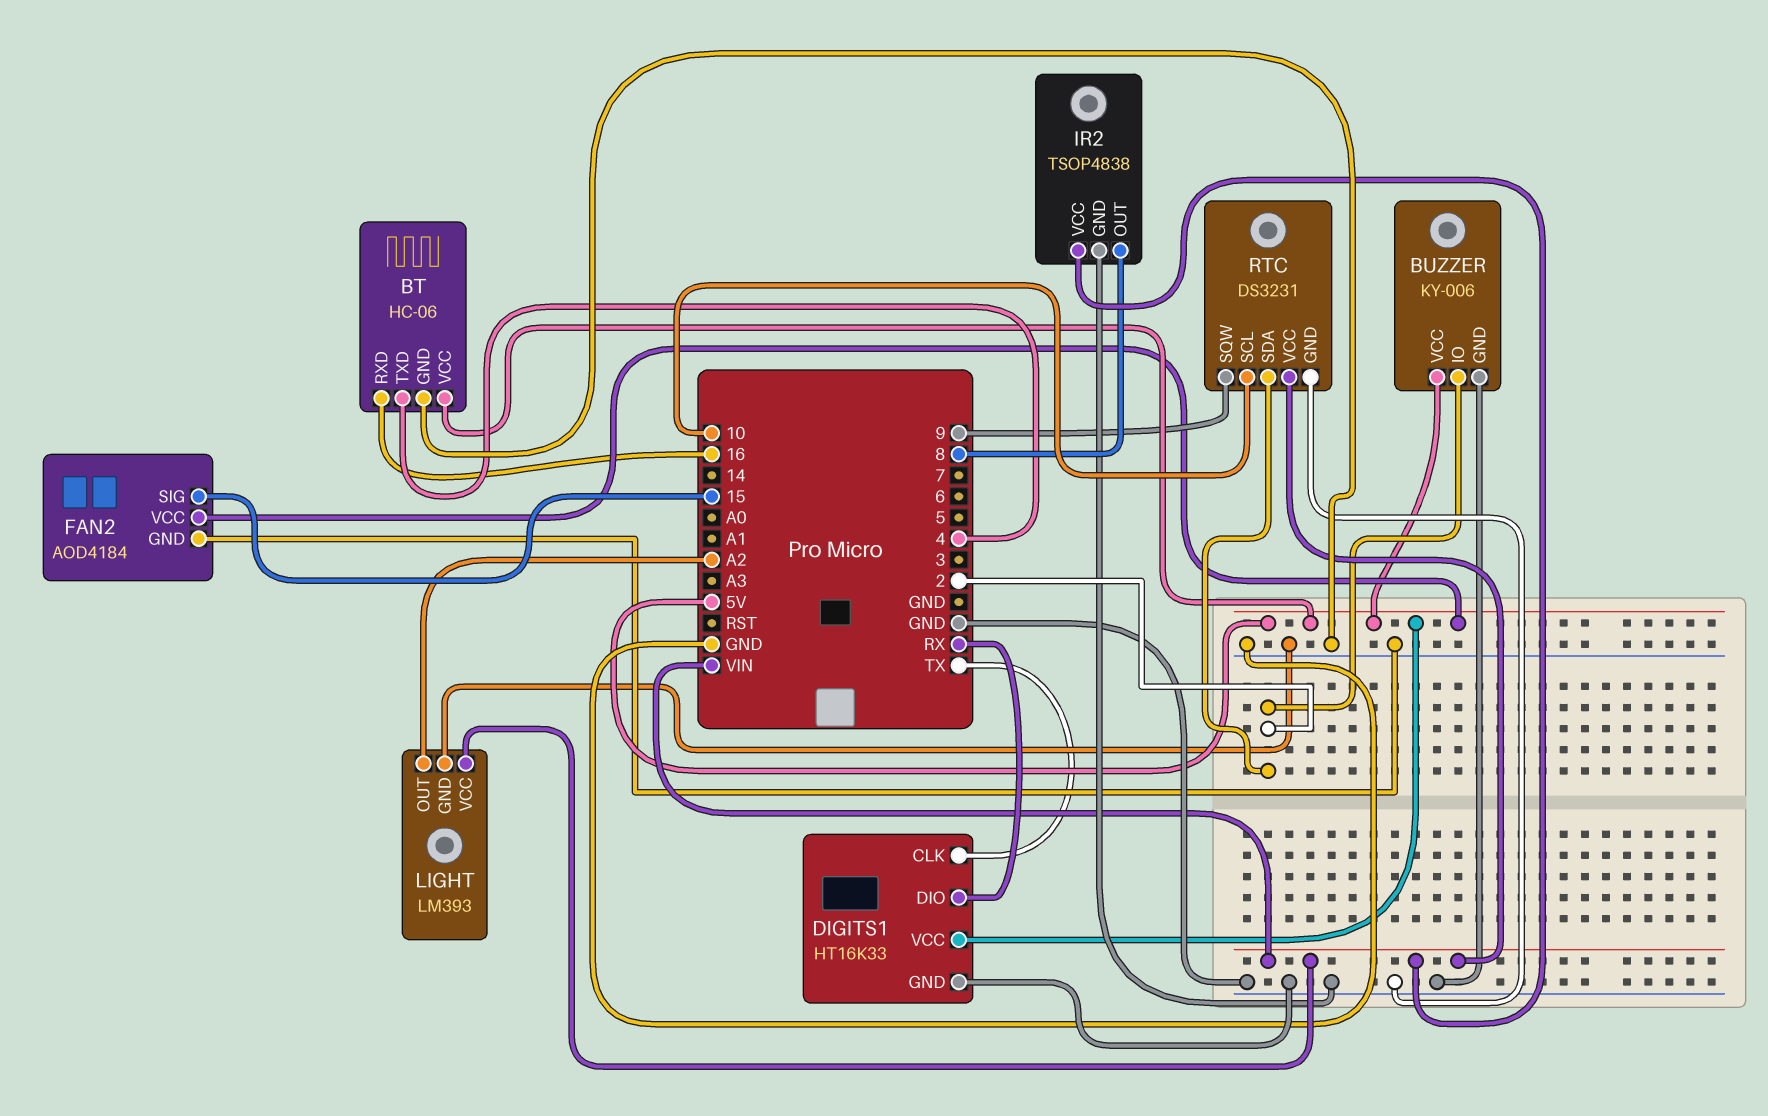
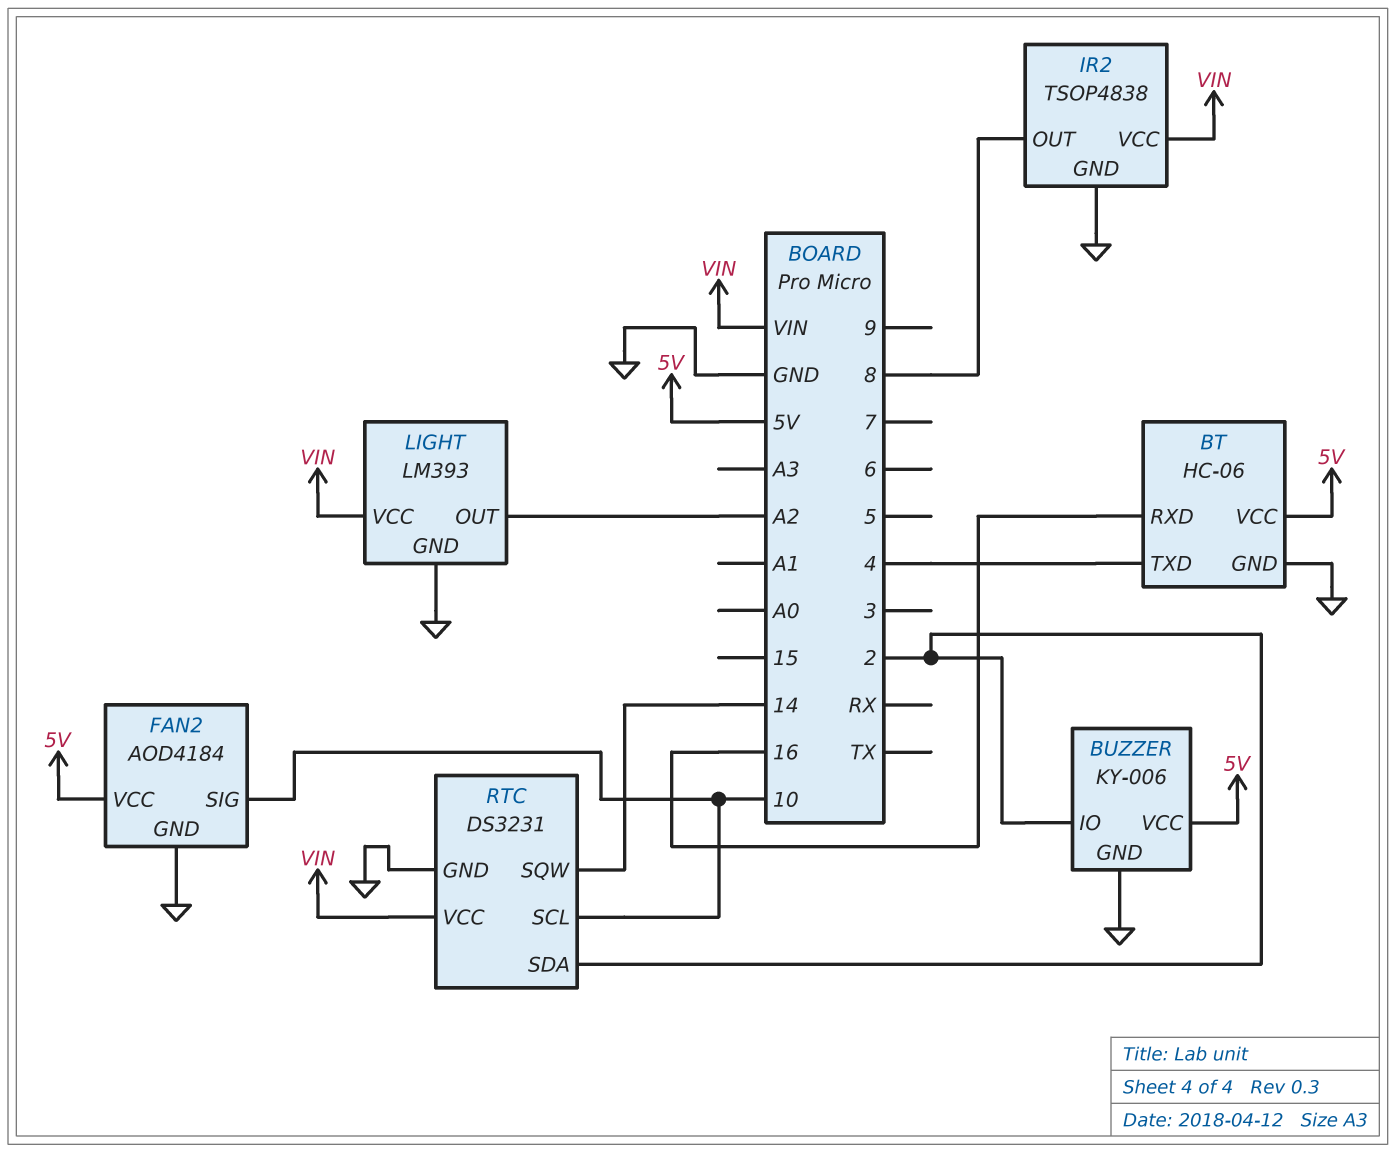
DIGITS1: HT16K33 -> none
DIGITS1 pin CLK: TX -> none
DIGITS1 pin DIO: RX -> none
DIGITS1 pin GND: GND -> none
DIGITS1 pin VCC: 5V -> none
FAN2 pin SIG: 15 -> 10
RTC pin SQW: 9 -> 14

